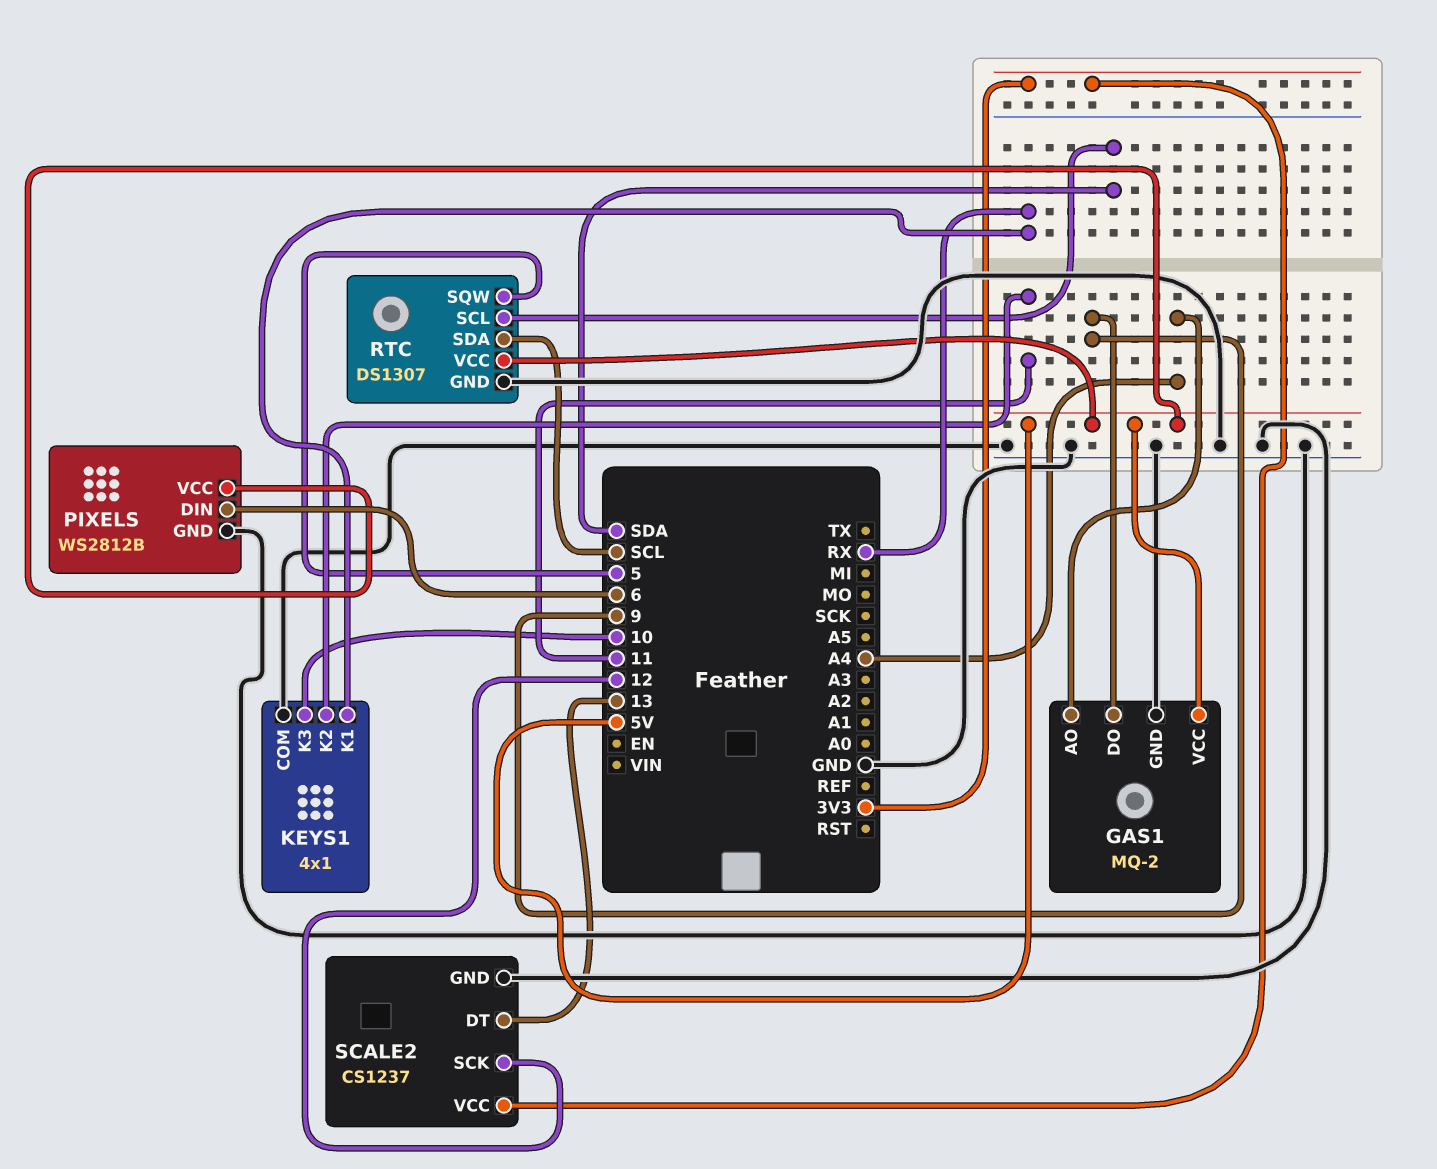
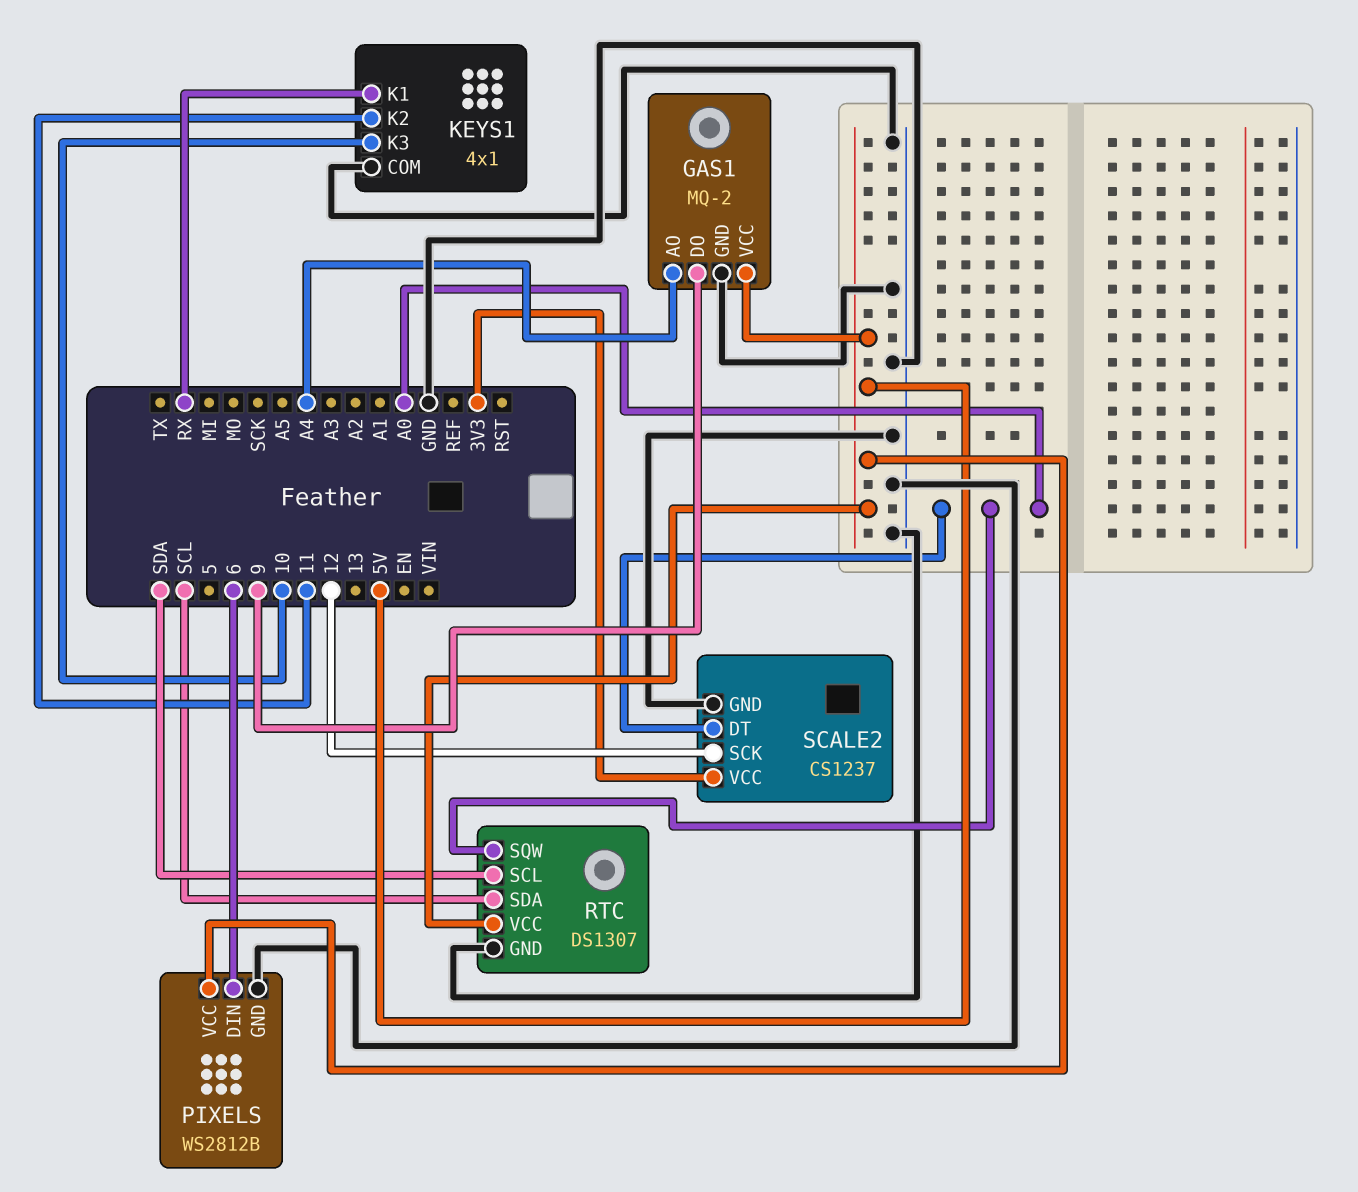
RTC pin SQW: 5 -> A0
SCALE2 pin DT: 13 -> A0

